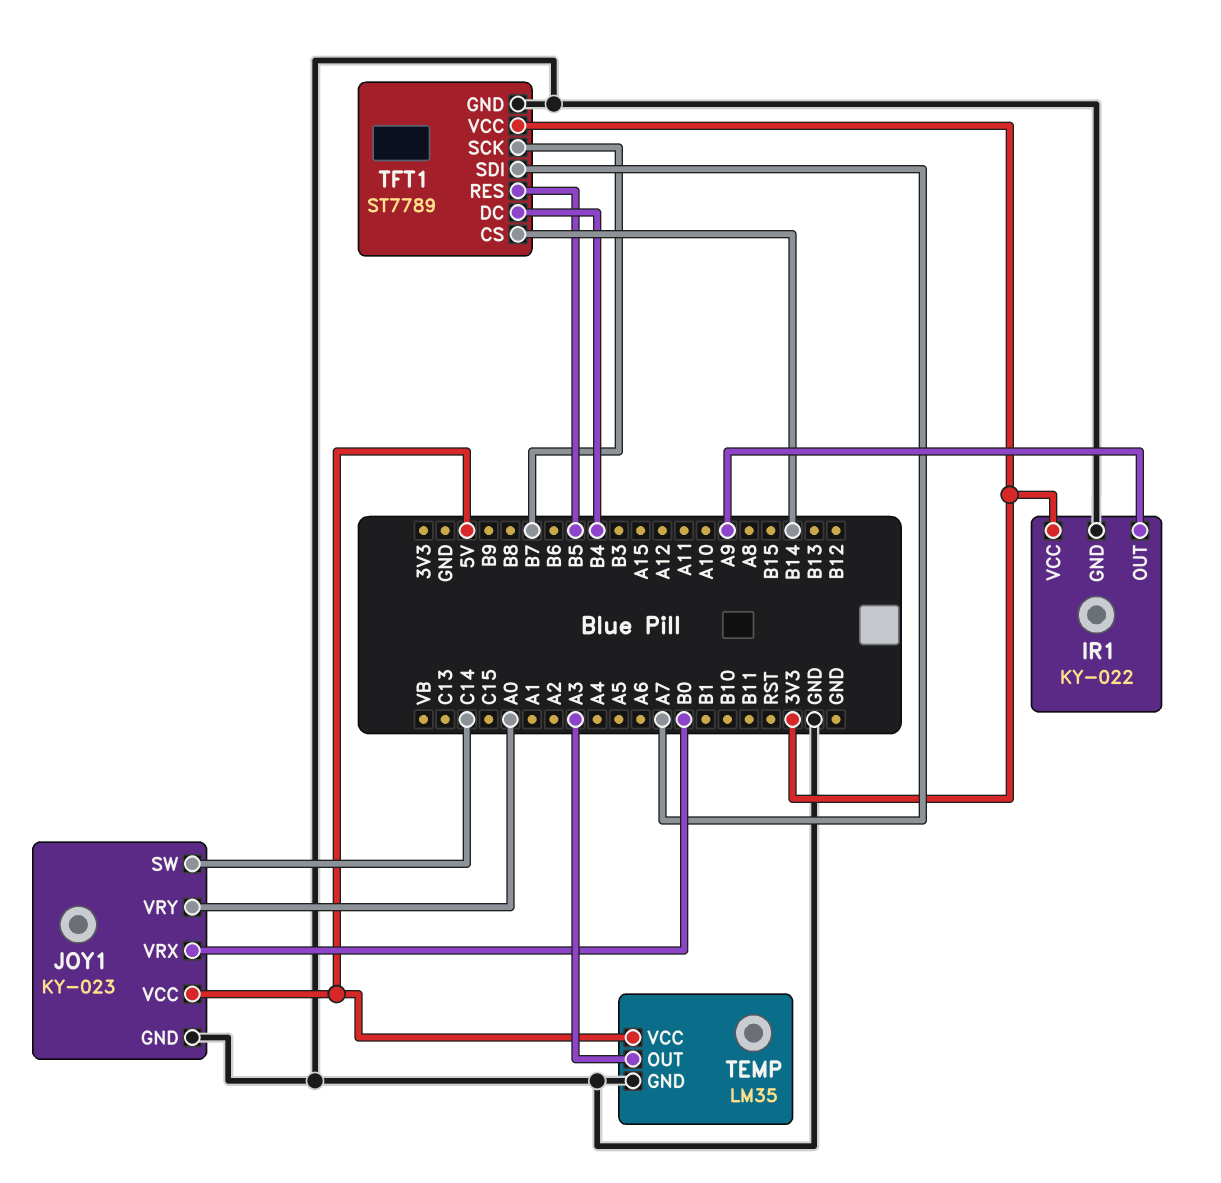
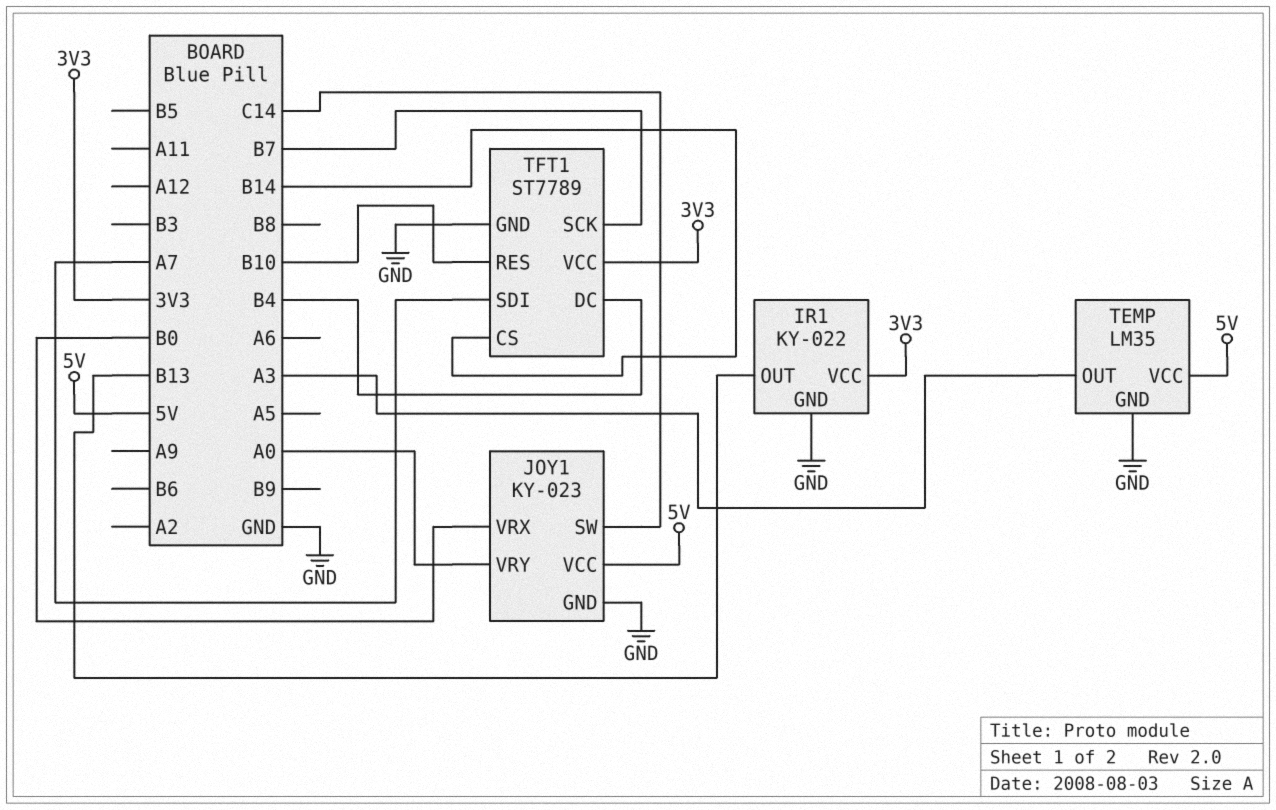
IR1 pin OUT: A9 -> B13
TFT1 pin RES: B5 -> B10

